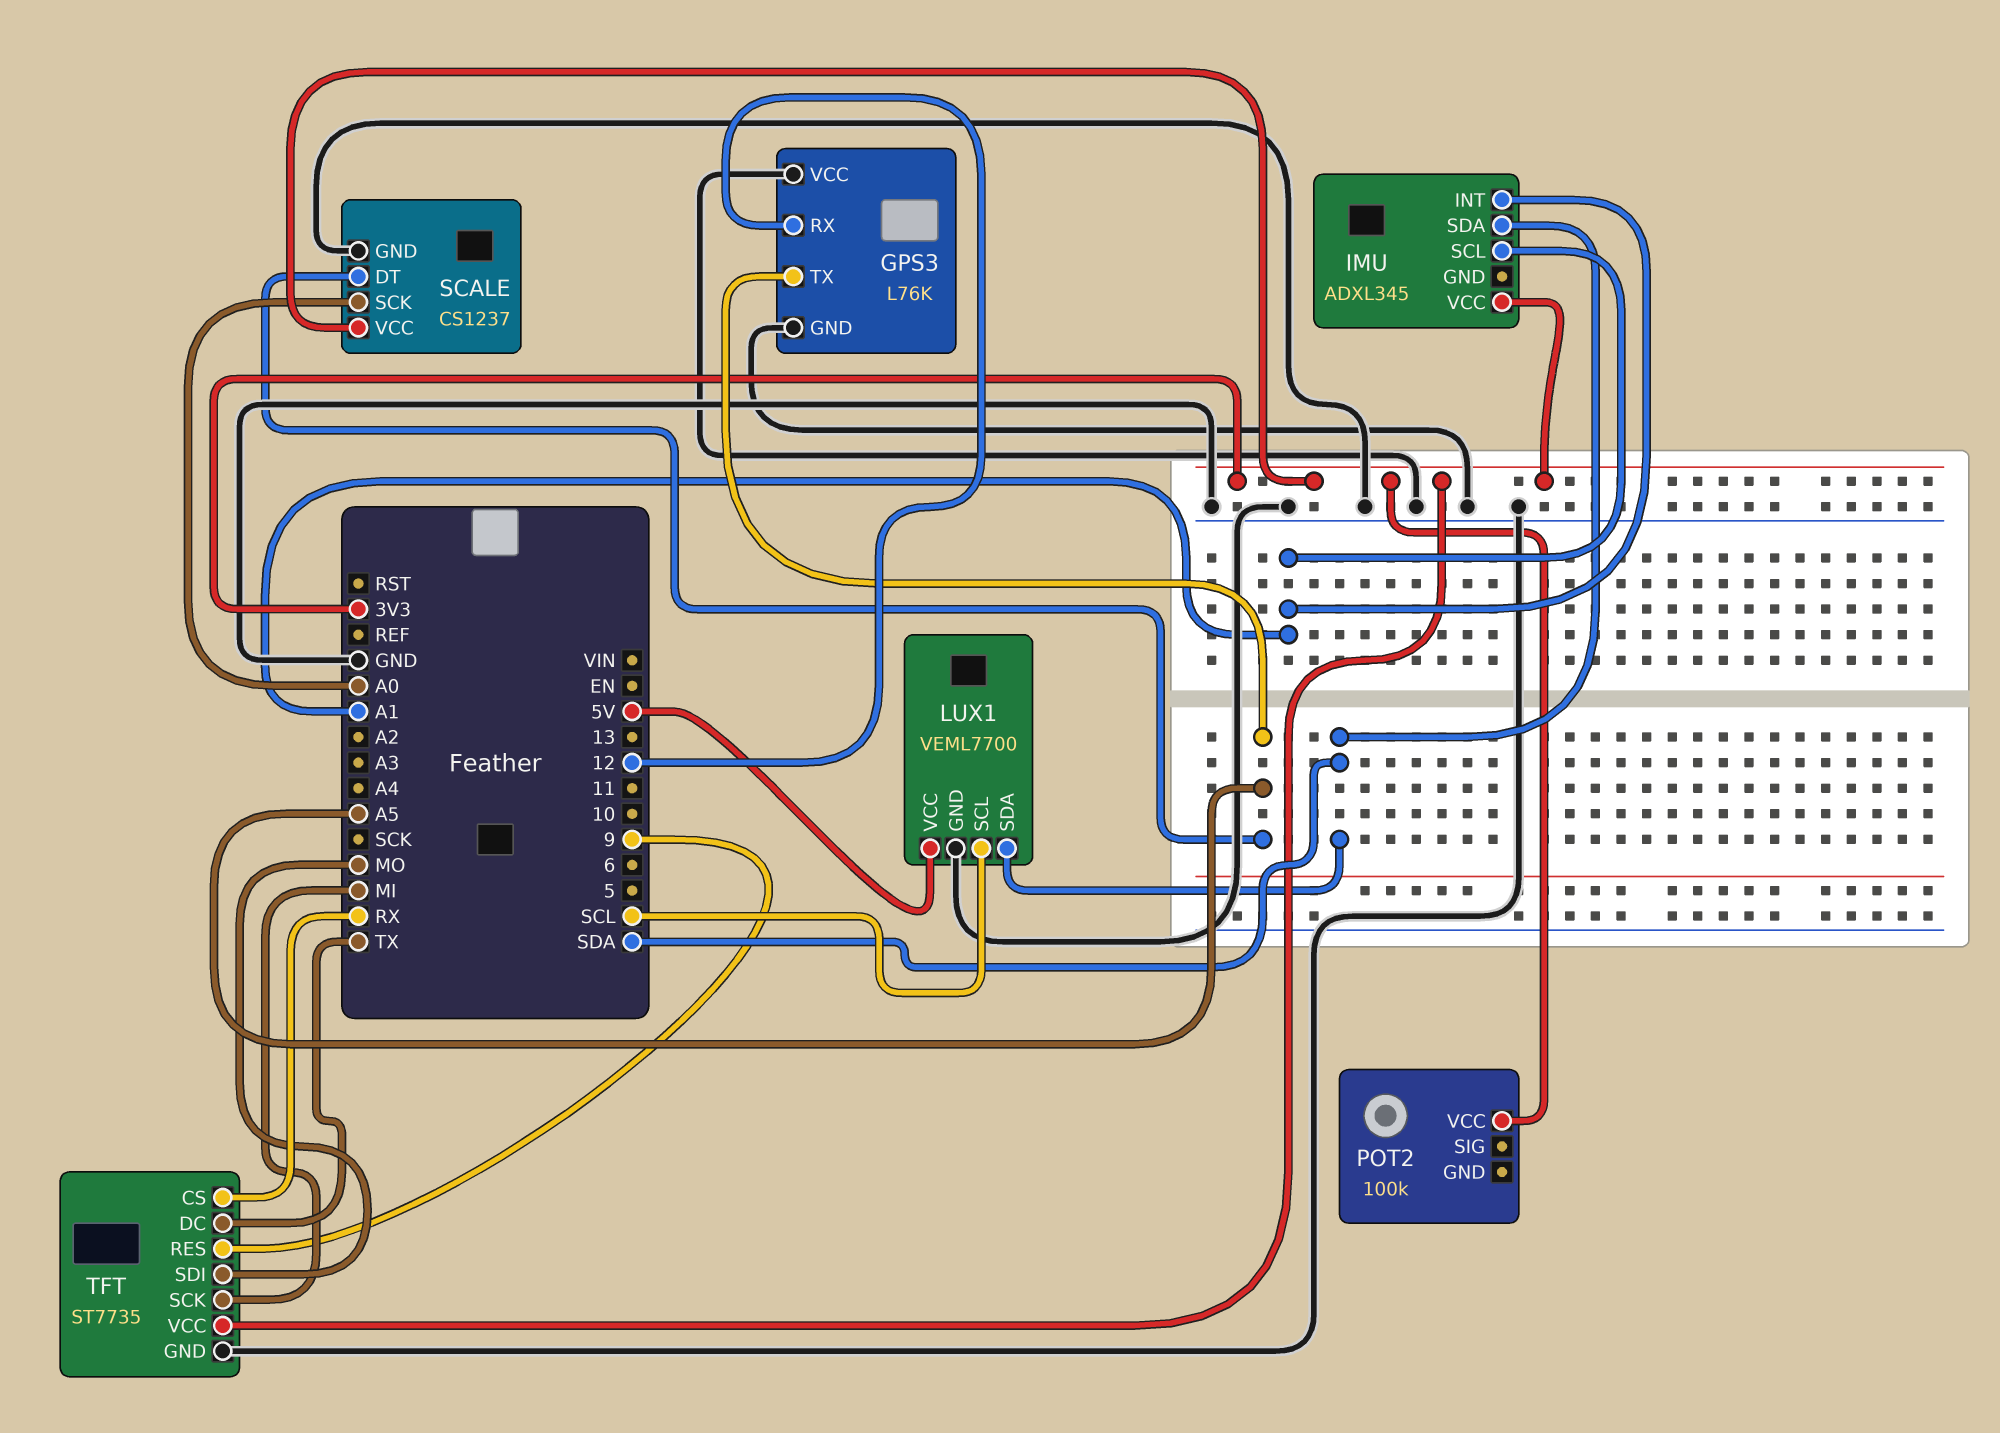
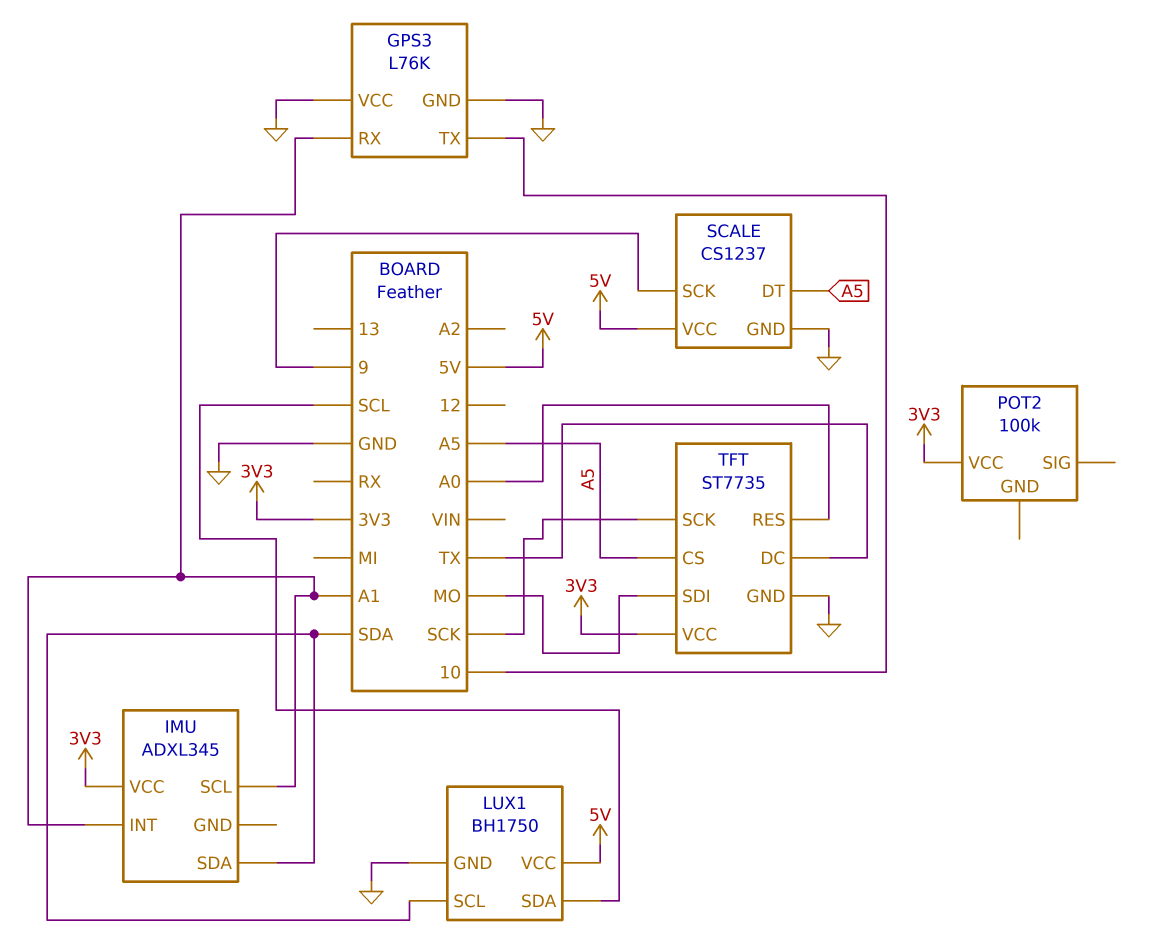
GPS3 pin RX: 12 -> A1
GPS3 pin TX: A5 -> 10
LUX1: VEML7700 -> BH1750
LUX1 pin SCL: SCL -> SDA
LUX1 pin SDA: SDA -> SCL
SCALE pin SCK: A0 -> 9
SCALE pin VCC: 3V3 -> 5V
TFT pin CS: RX -> A5
TFT pin RES: 9 -> A0
TFT pin SCK: MI -> SCK

